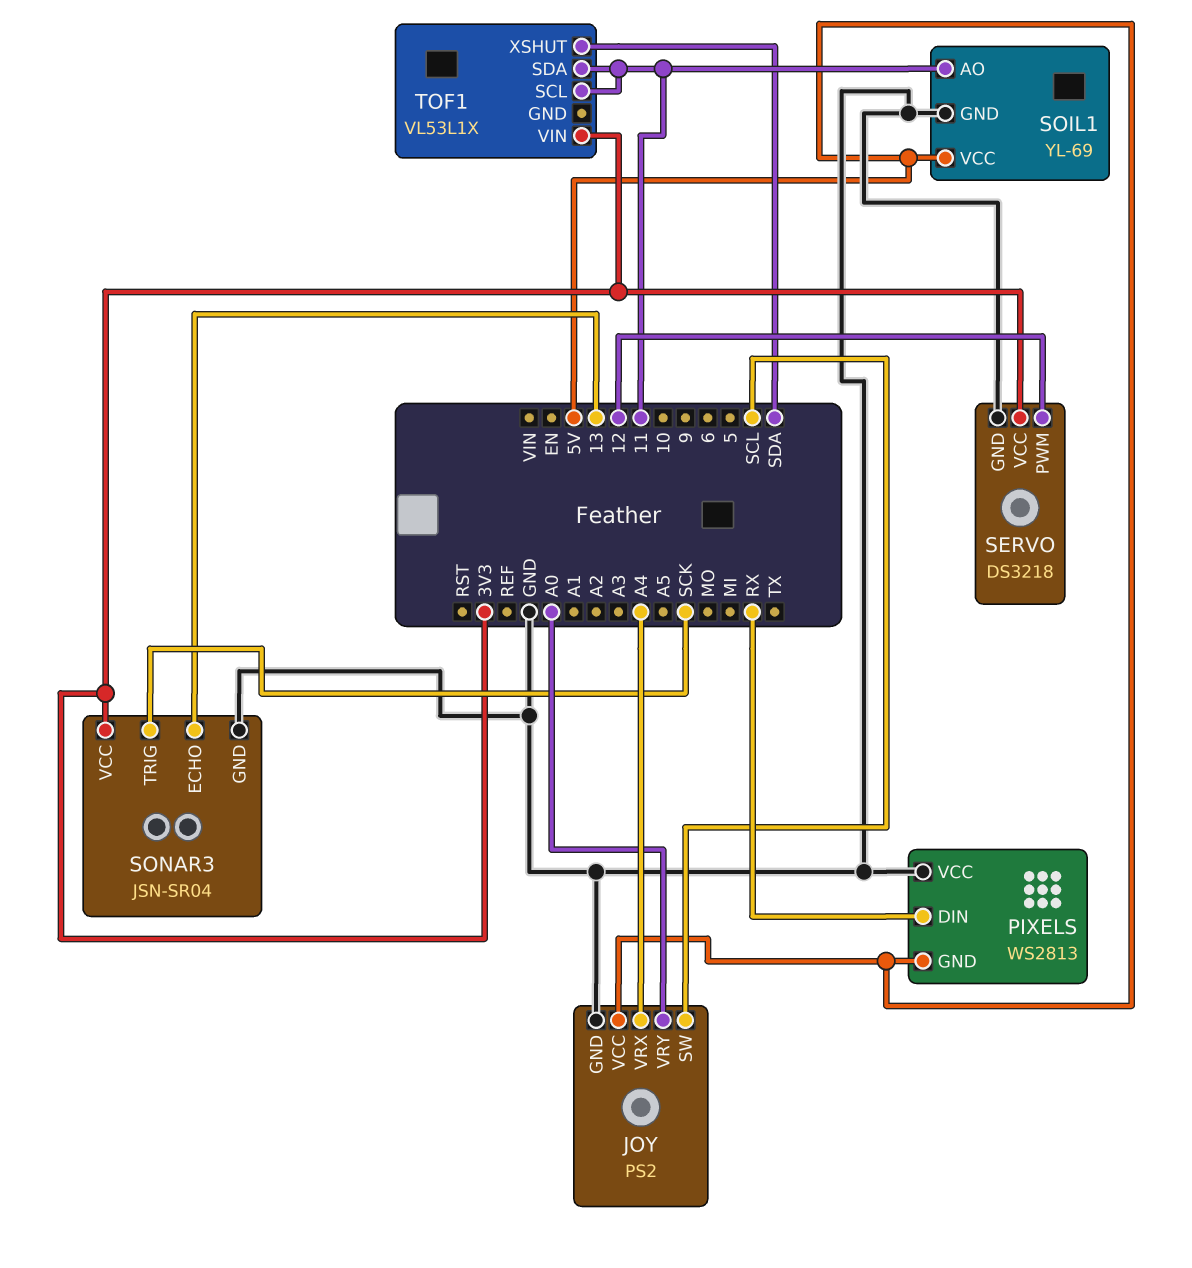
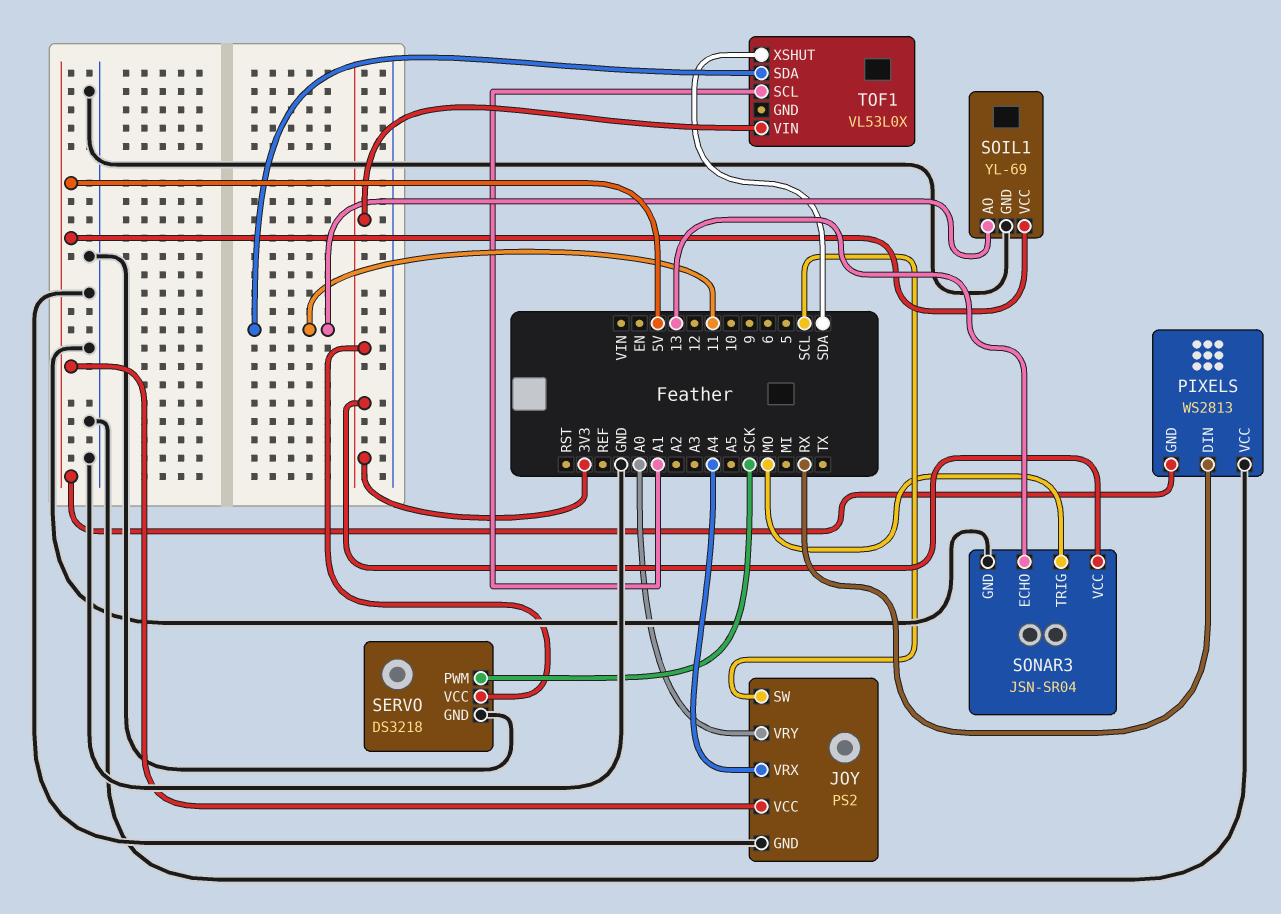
SERVO pin PWM: 12 -> SCK
SONAR3 pin TRIG: SCK -> MO
TOF1: VL53L1X -> VL53L0X
TOF1 pin SCL: 11 -> A1

